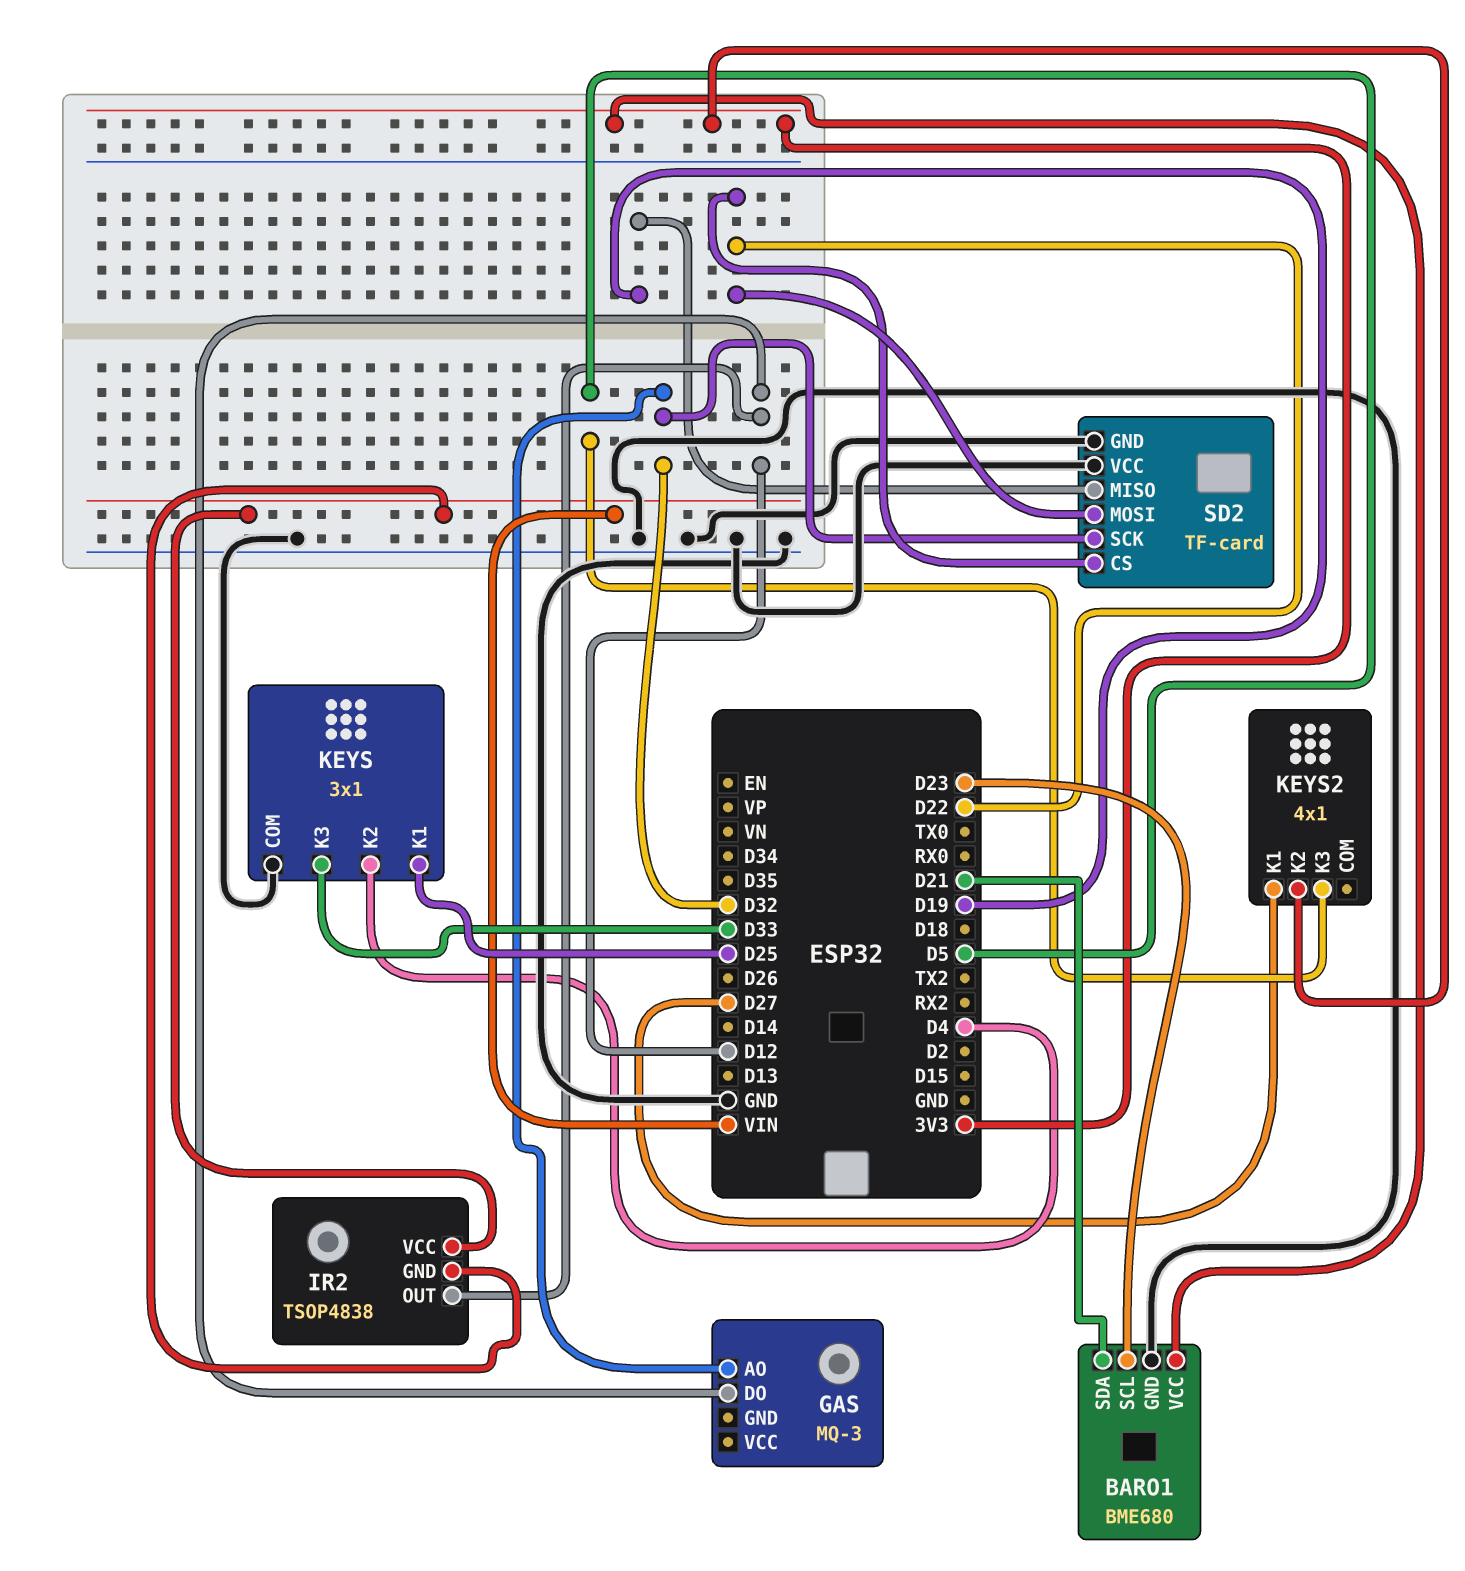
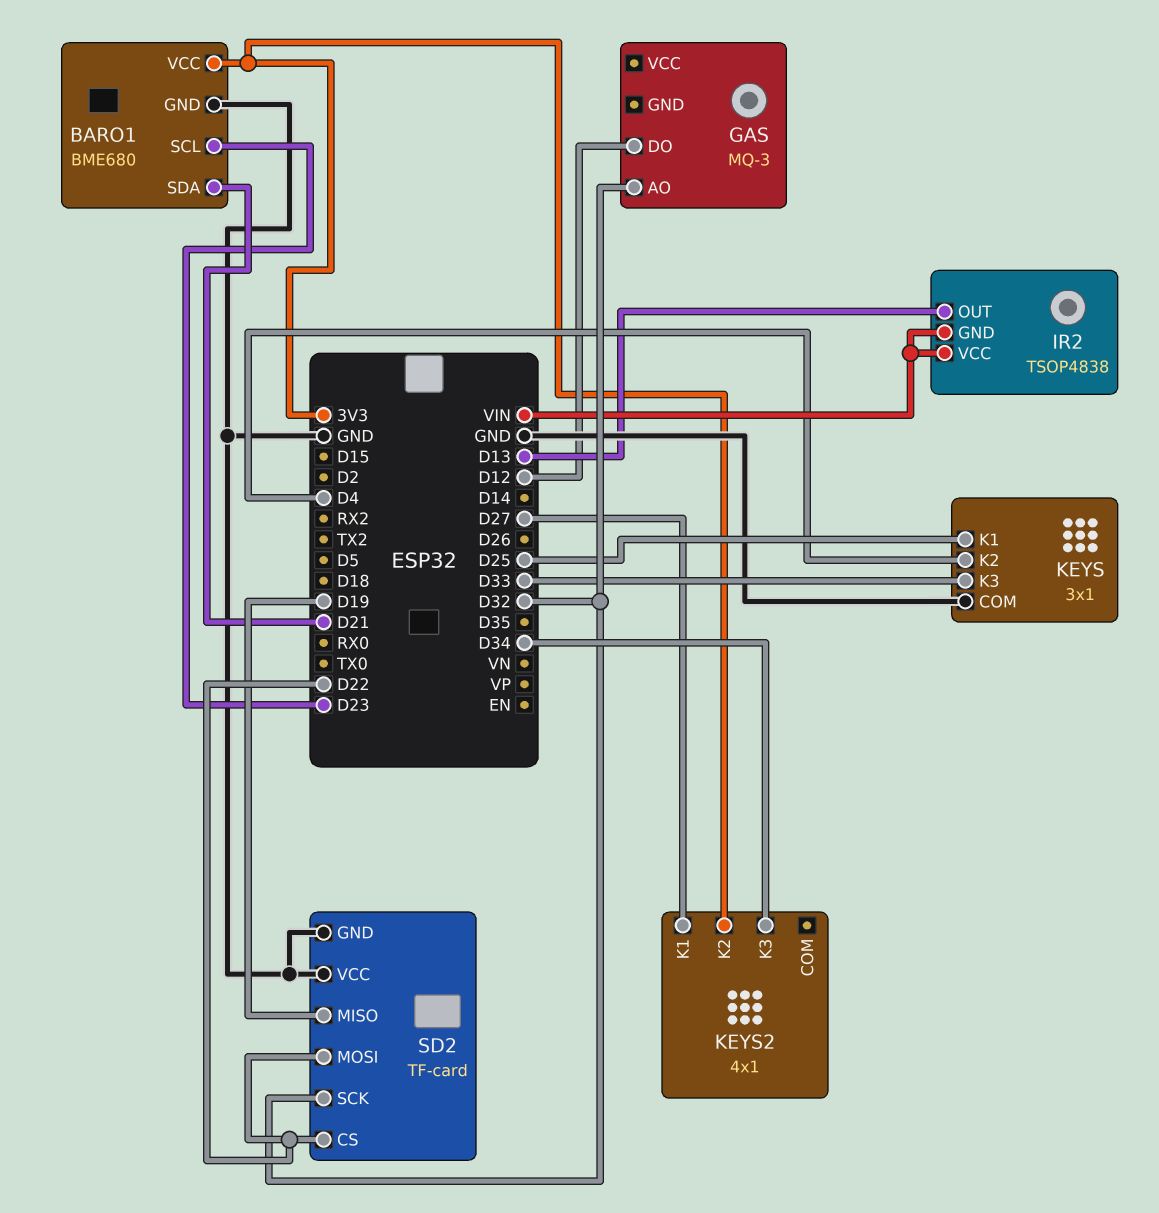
IR2 pin OUT: D12 -> D13
KEYS2 pin K3: D5 -> D34

